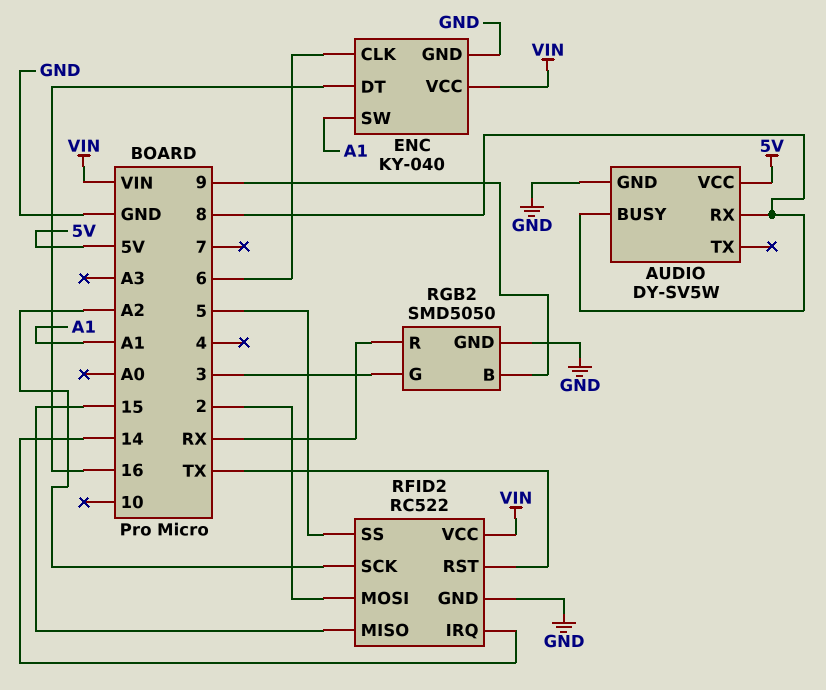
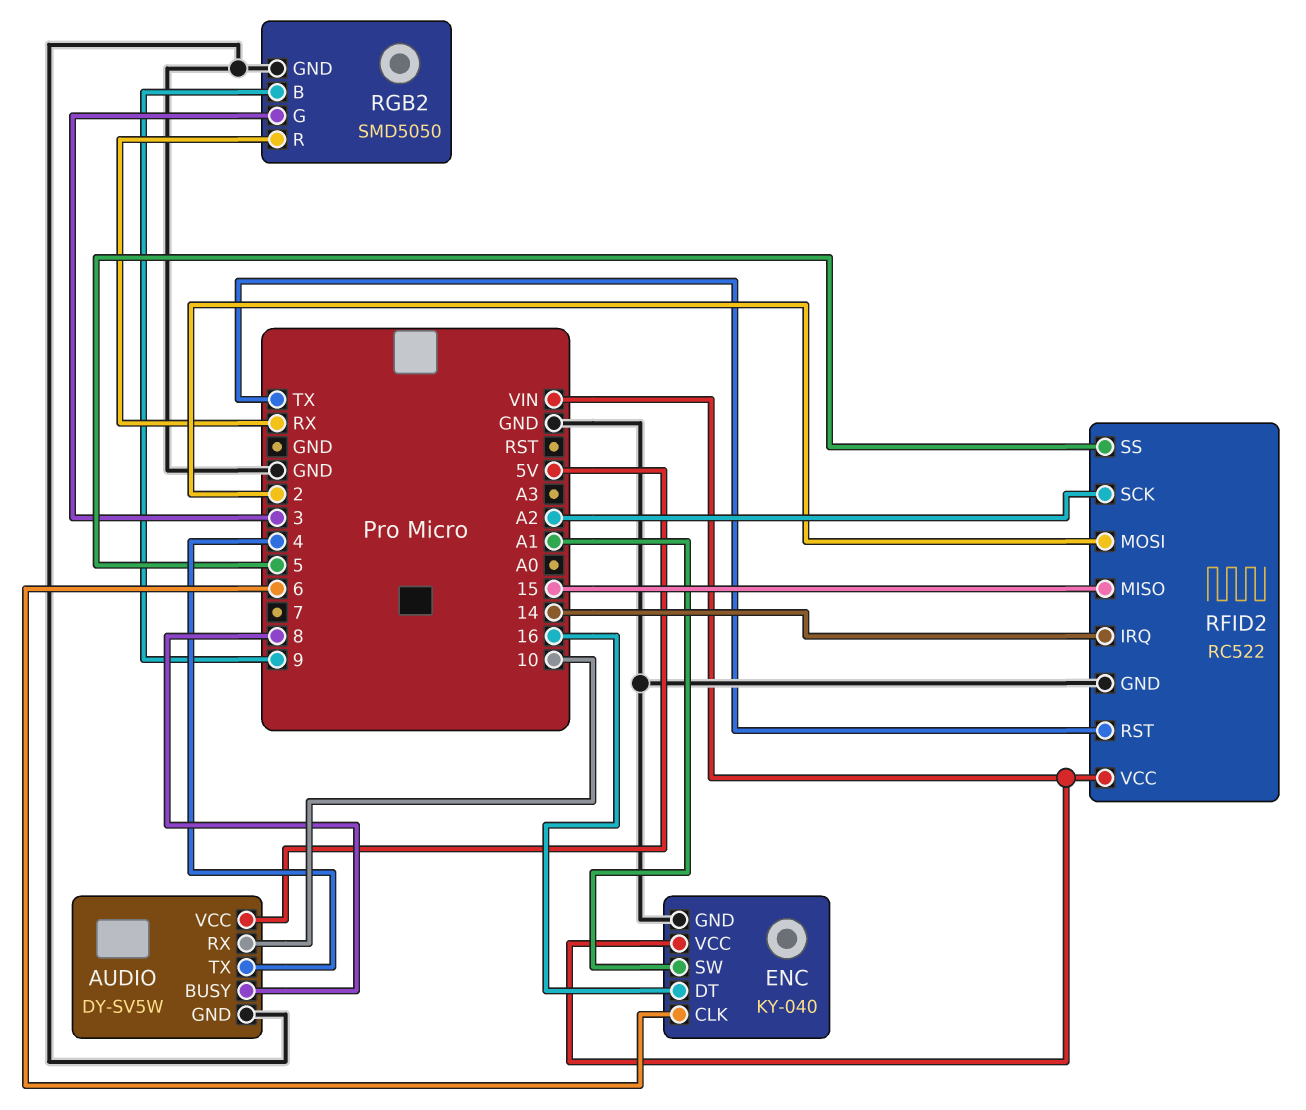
AUDIO pin RX: 8 -> 10
AUDIO pin TX: none -> 4

